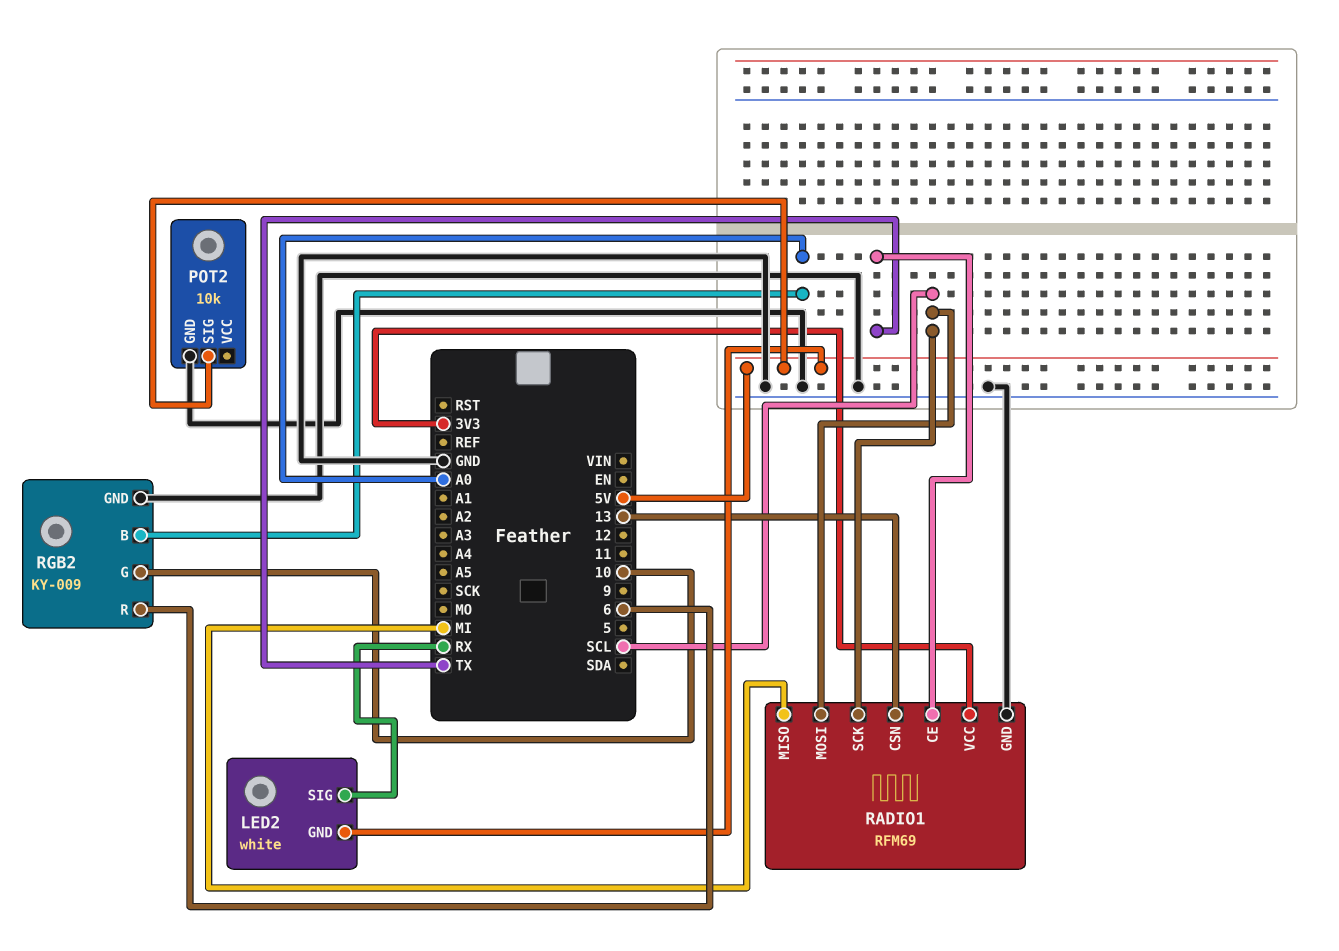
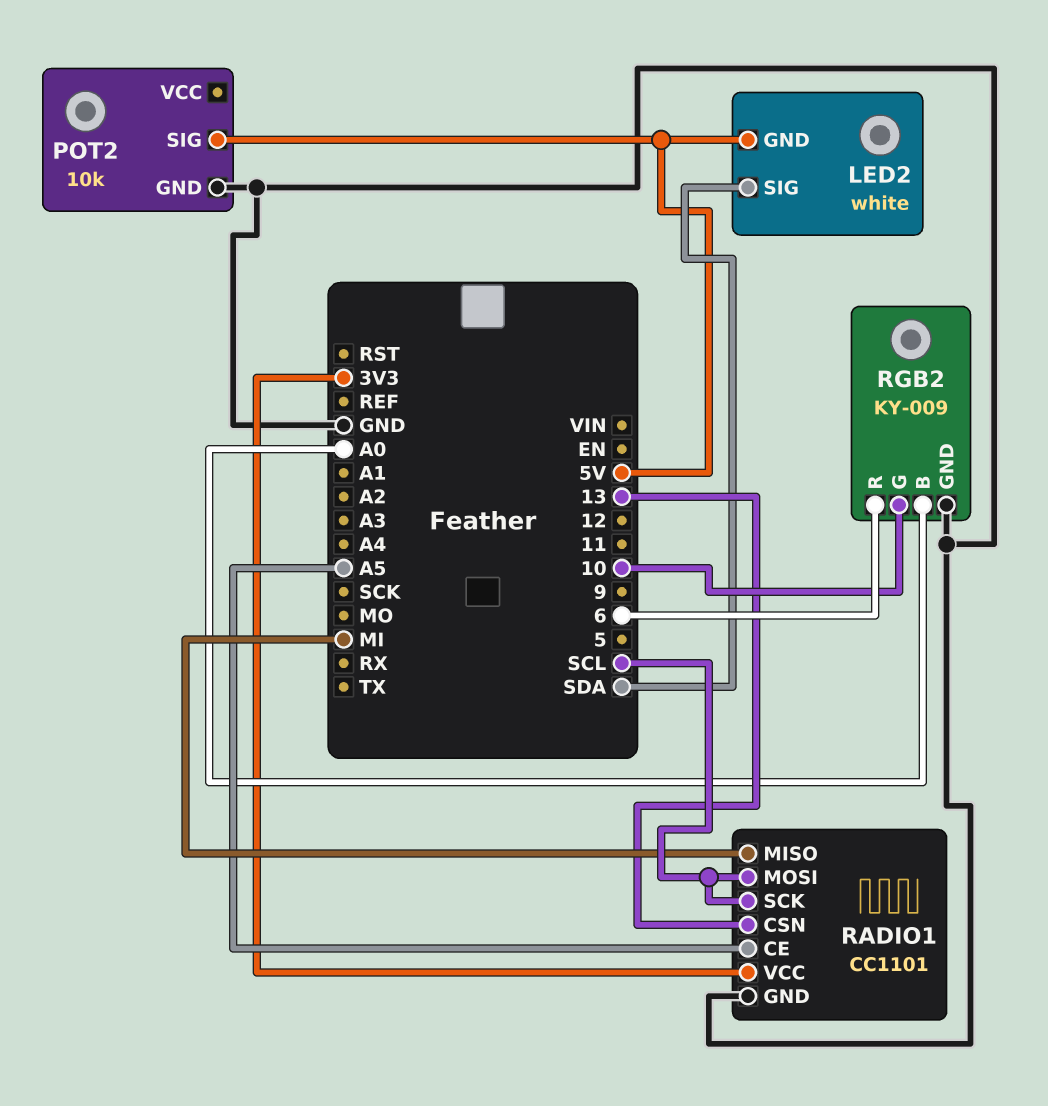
LED2 pin SIG: RX -> SDA
RADIO1: RFM69 -> CC1101
RADIO1 pin CE: TX -> A5

